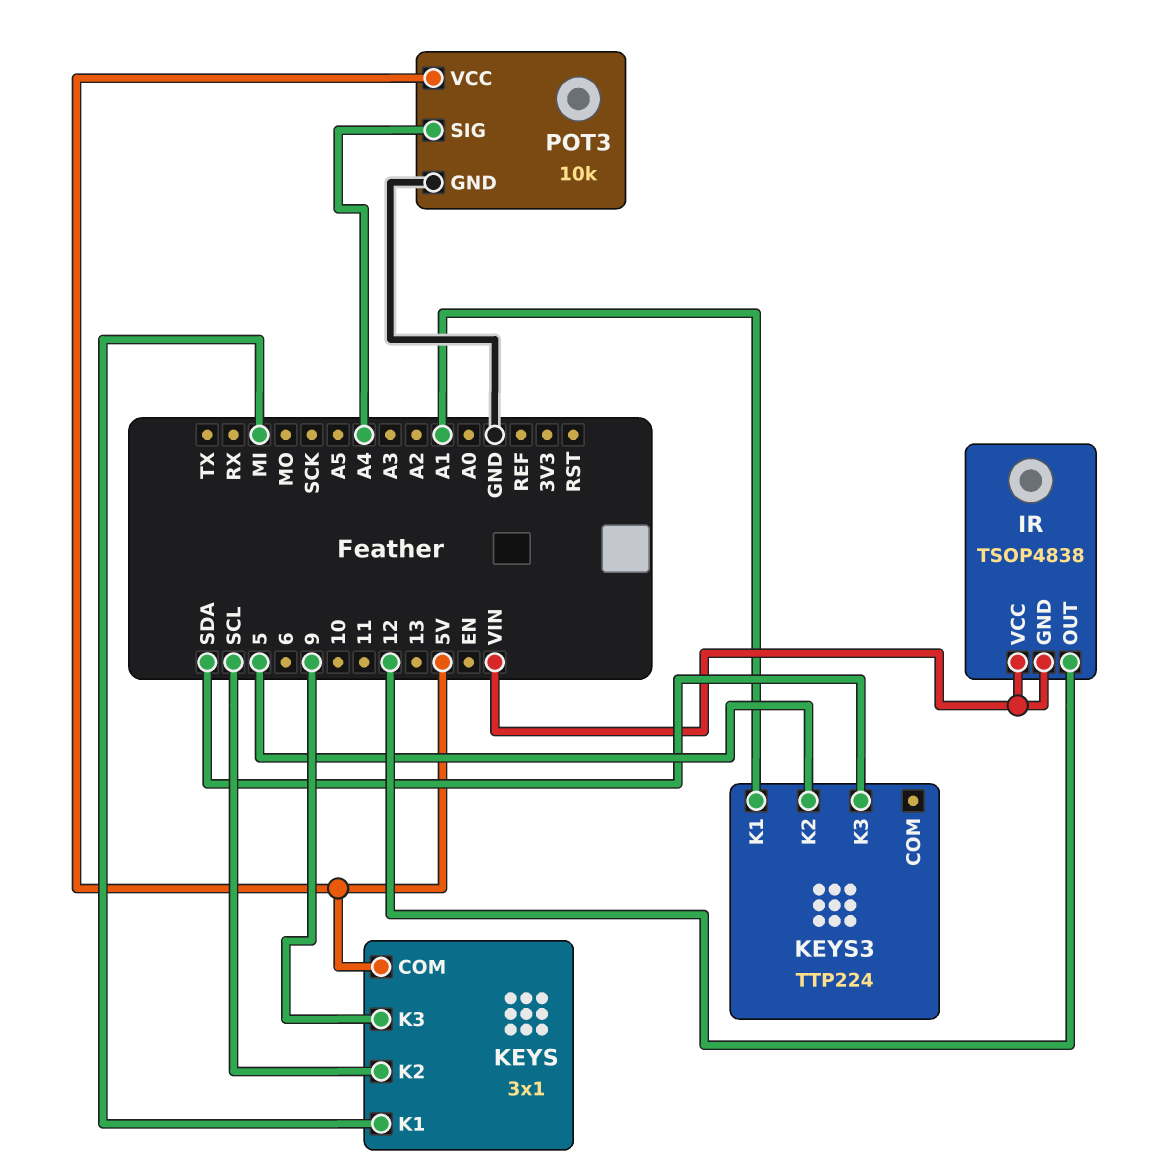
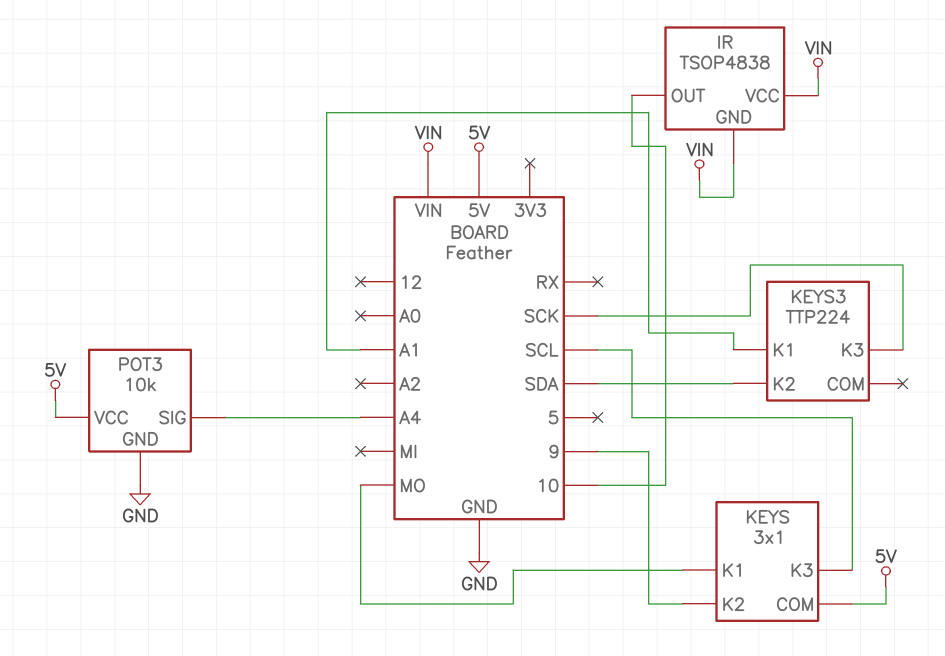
IR pin OUT: 12 -> 10
KEYS pin K1: MI -> MO
KEYS pin K2: SCL -> 9
KEYS pin K3: 9 -> SCL
KEYS3 pin K2: 5 -> SDA
KEYS3 pin K3: SDA -> SCK

